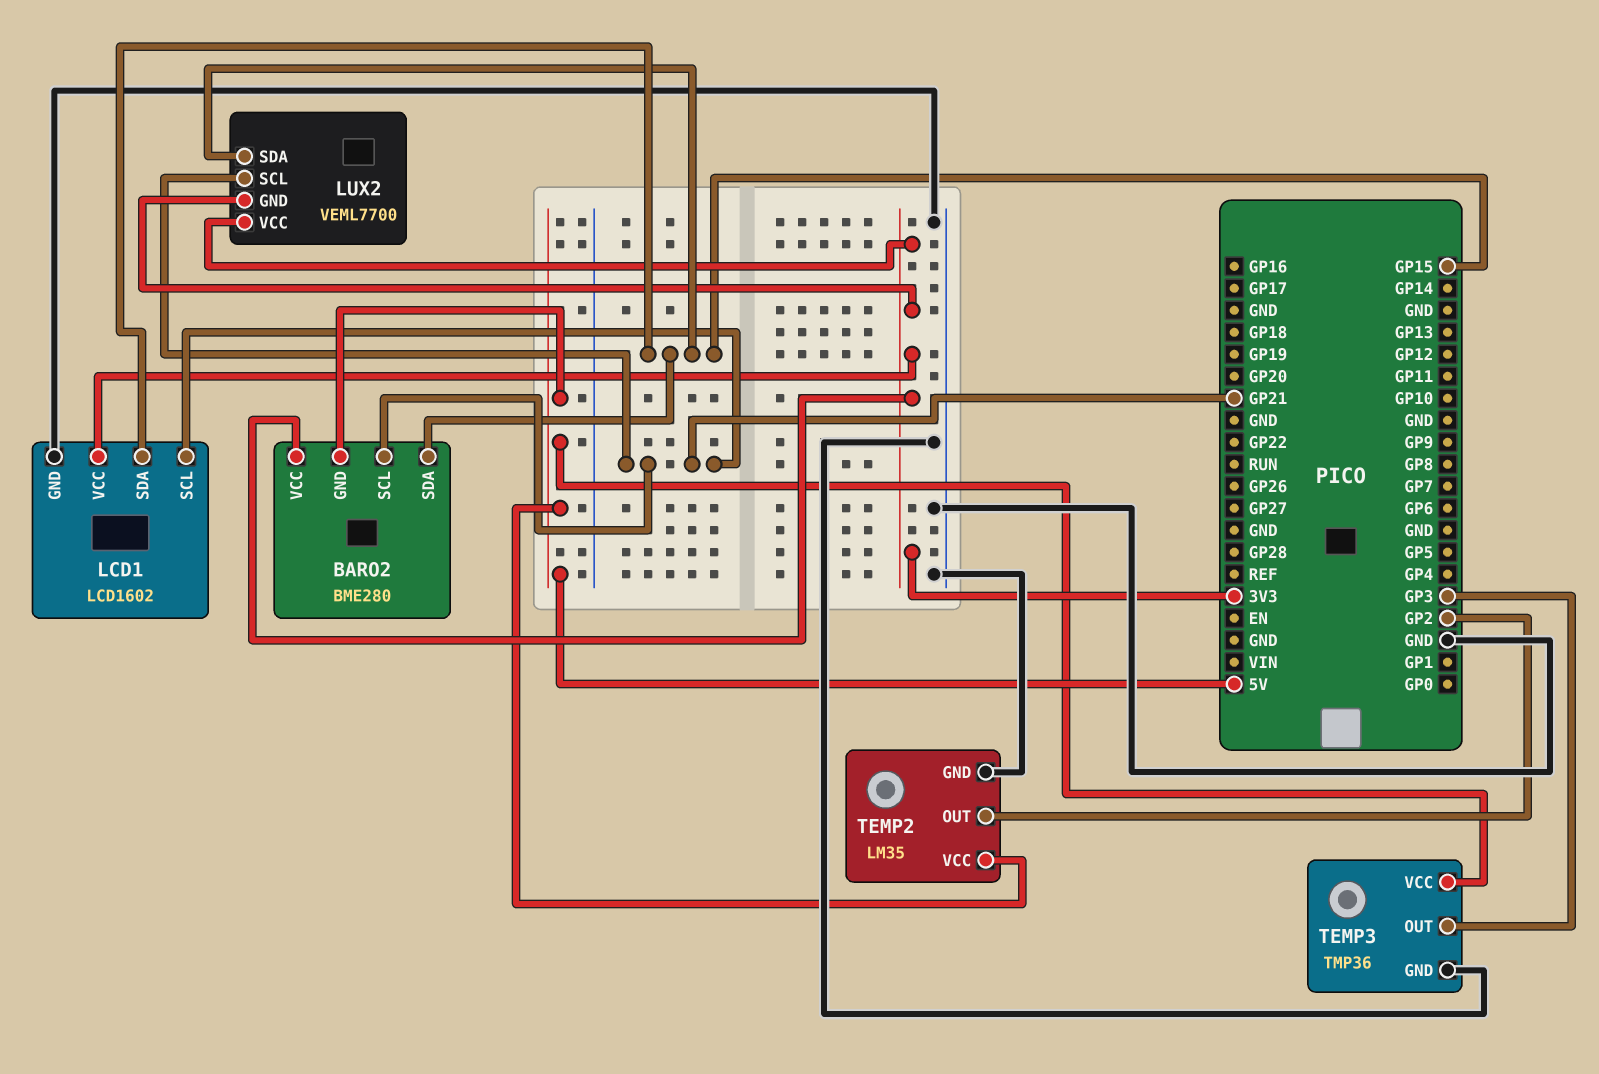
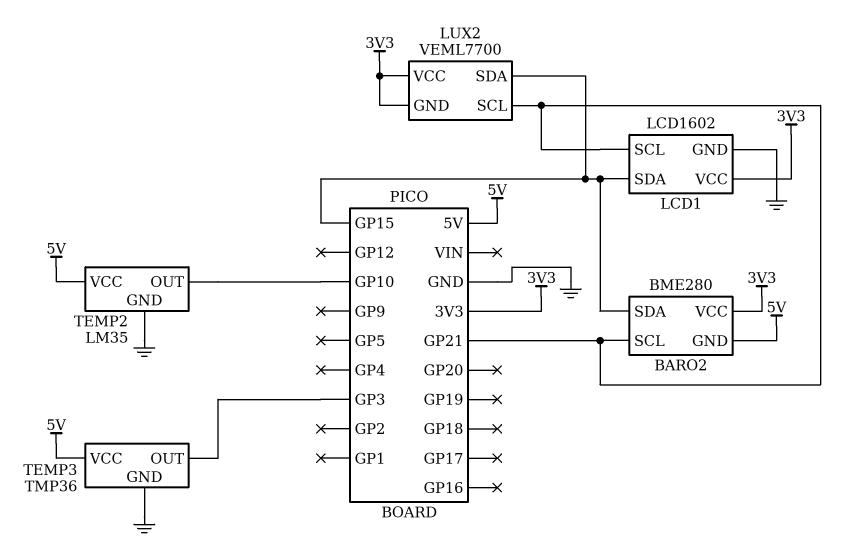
TEMP2 pin OUT: GP2 -> GP10

